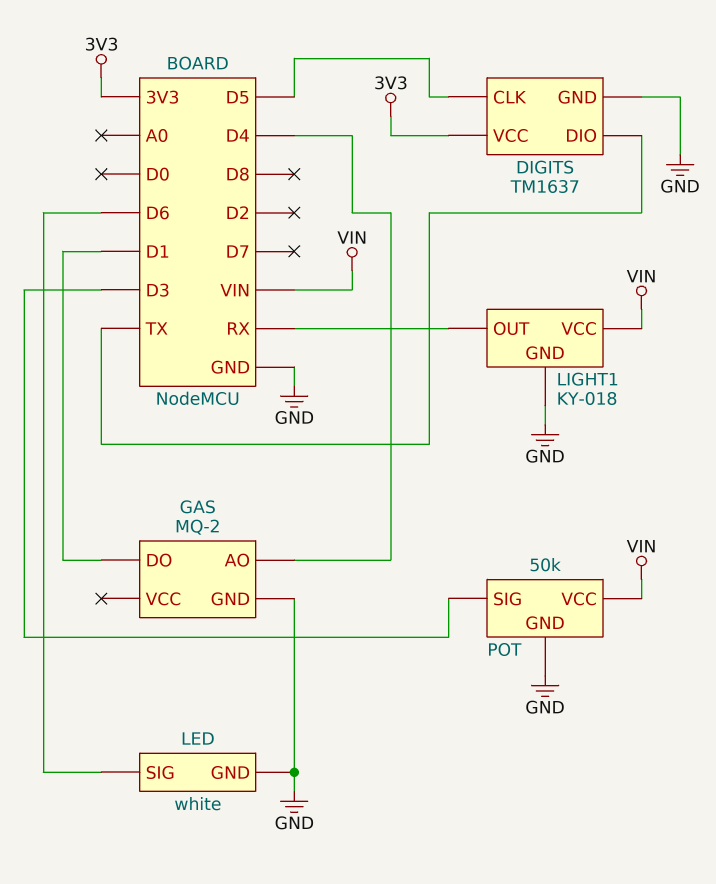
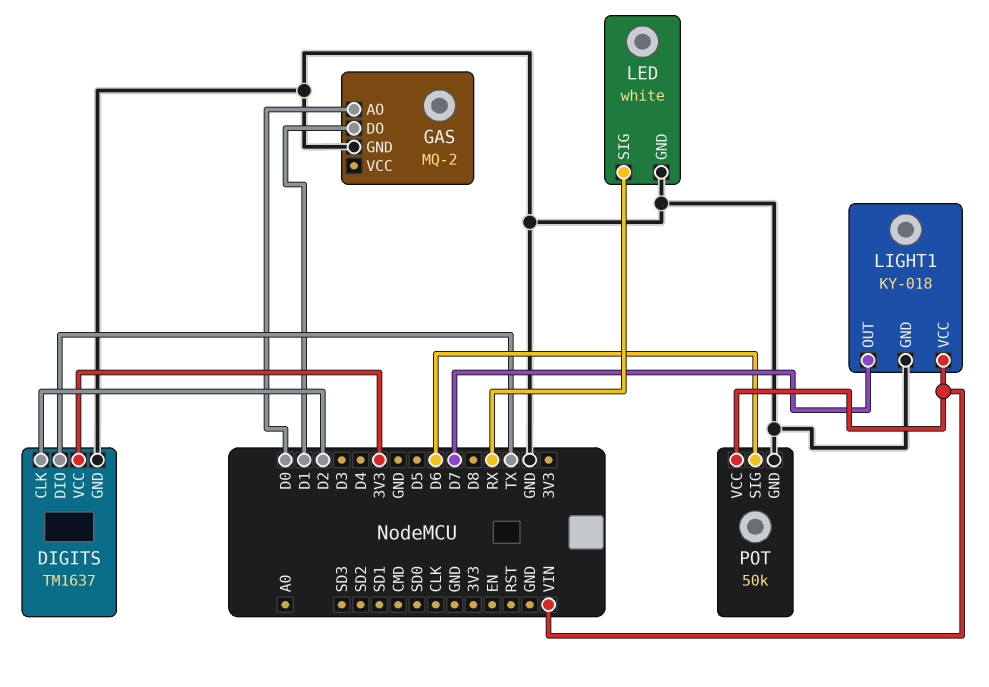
DIGITS pin CLK: D5 -> D2
GAS pin AO: D4 -> D0
LED pin SIG: D6 -> RX
LIGHT1 pin OUT: RX -> D7
POT pin SIG: D3 -> D6

